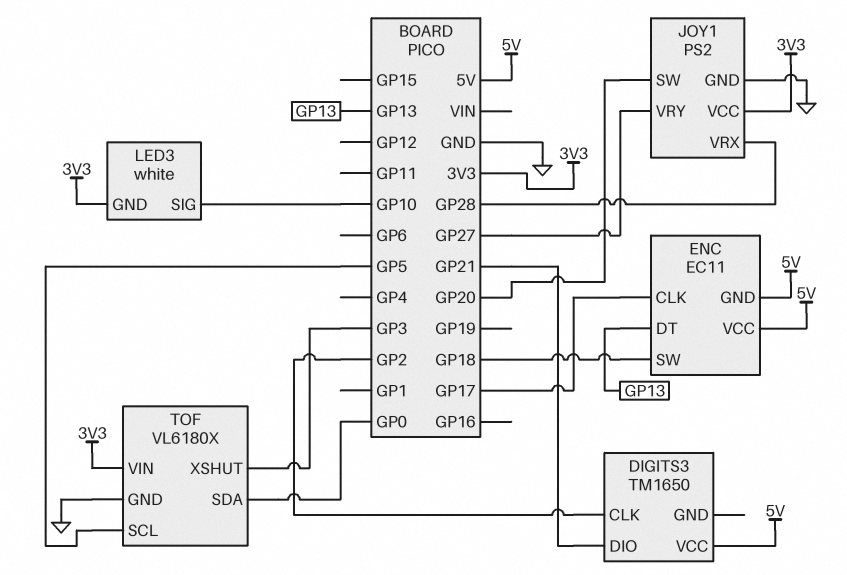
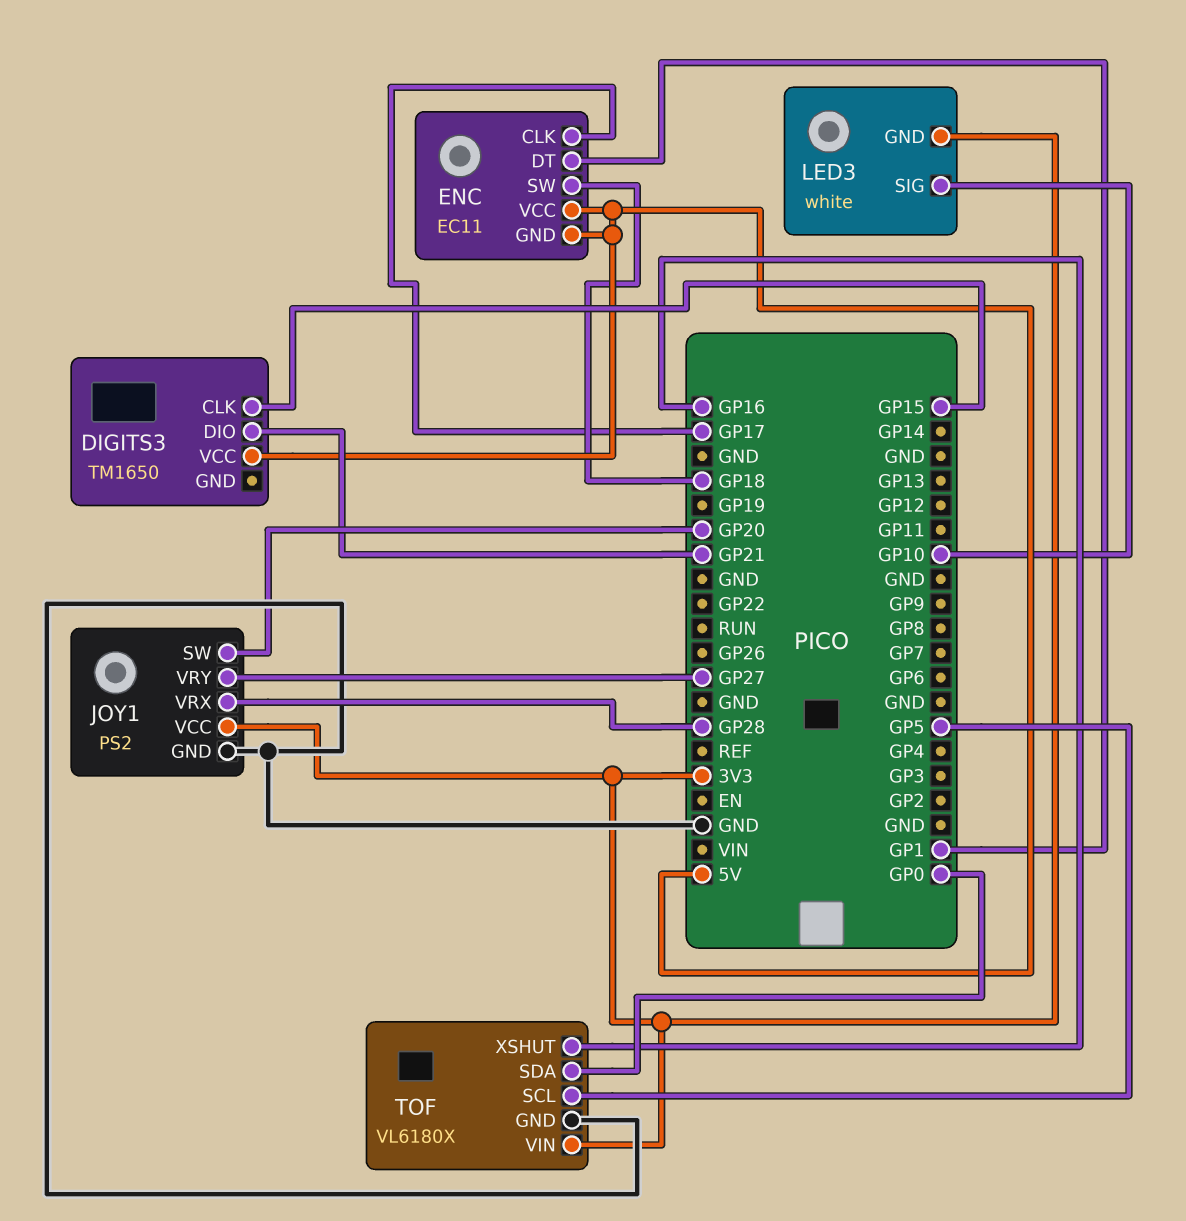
DIGITS3 pin CLK: GP2 -> GP15
ENC pin DT: GP13 -> GP1
TOF pin XSHUT: GP3 -> GP16

